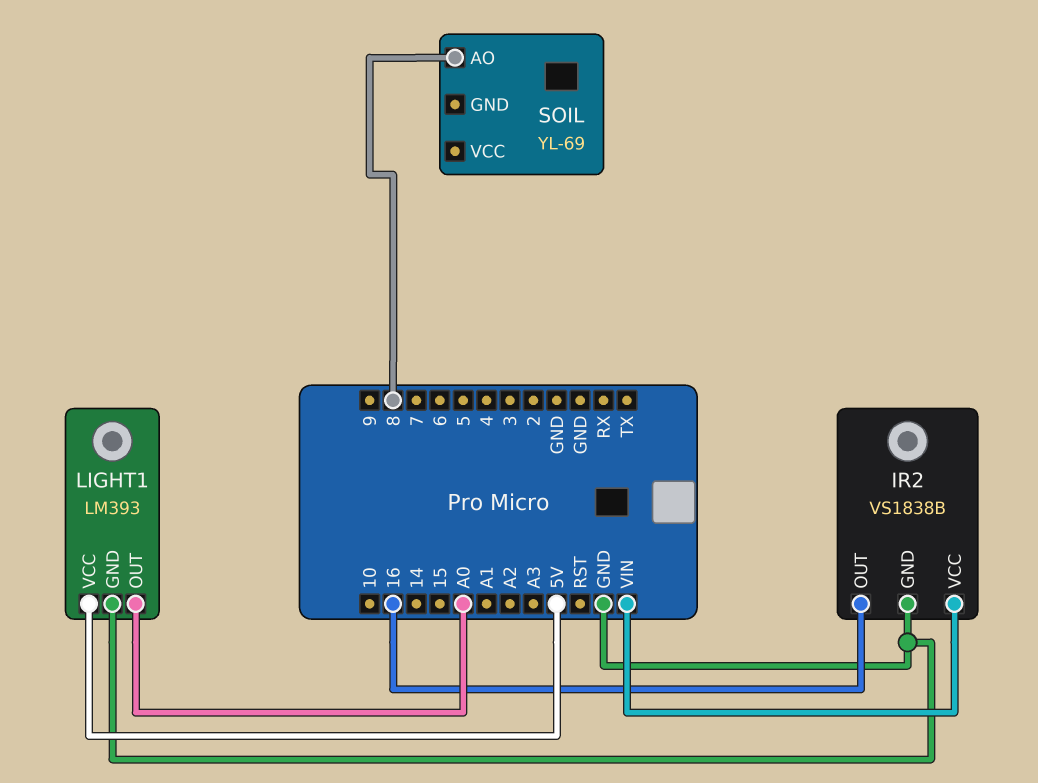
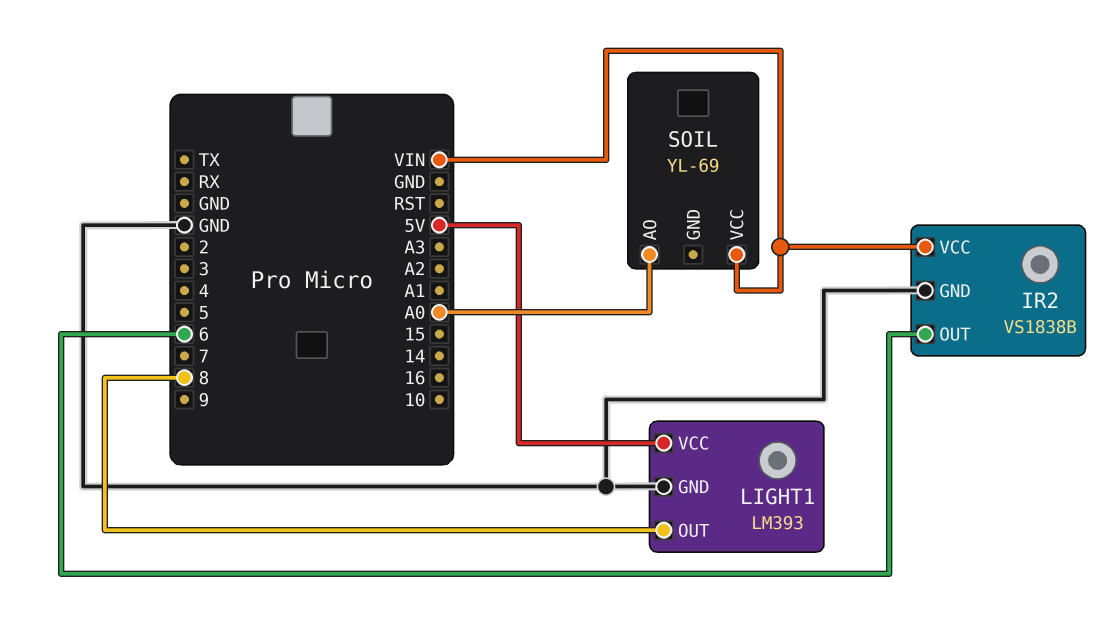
IR2 pin OUT: 16 -> 6
LIGHT1 pin OUT: A0 -> 8
SOIL pin AO: 8 -> A0
SOIL pin VCC: none -> VIN

